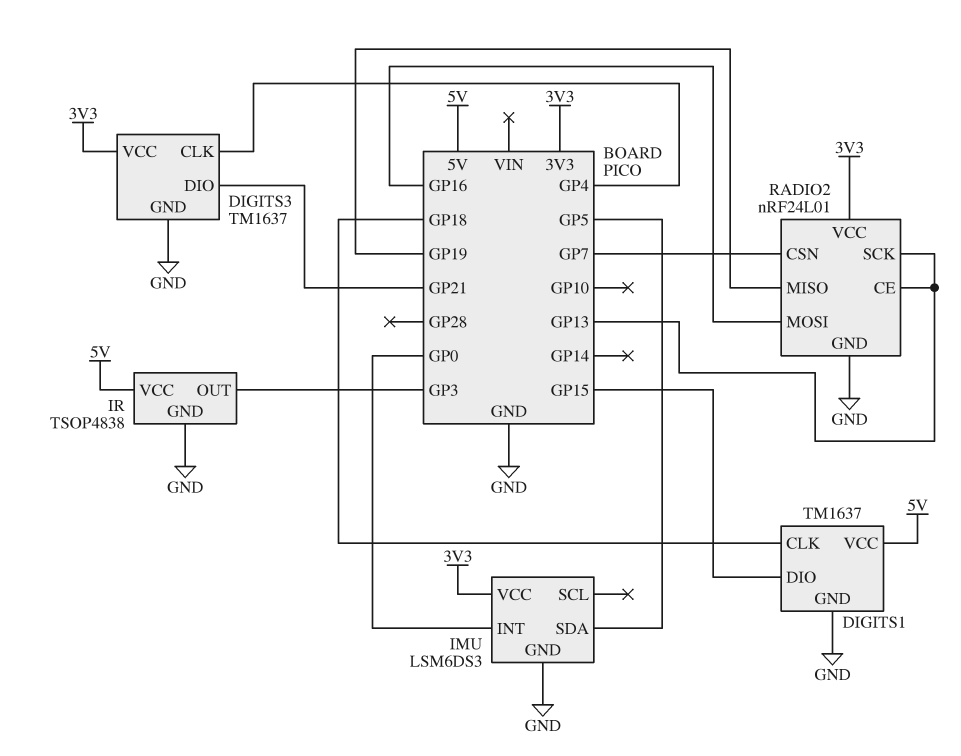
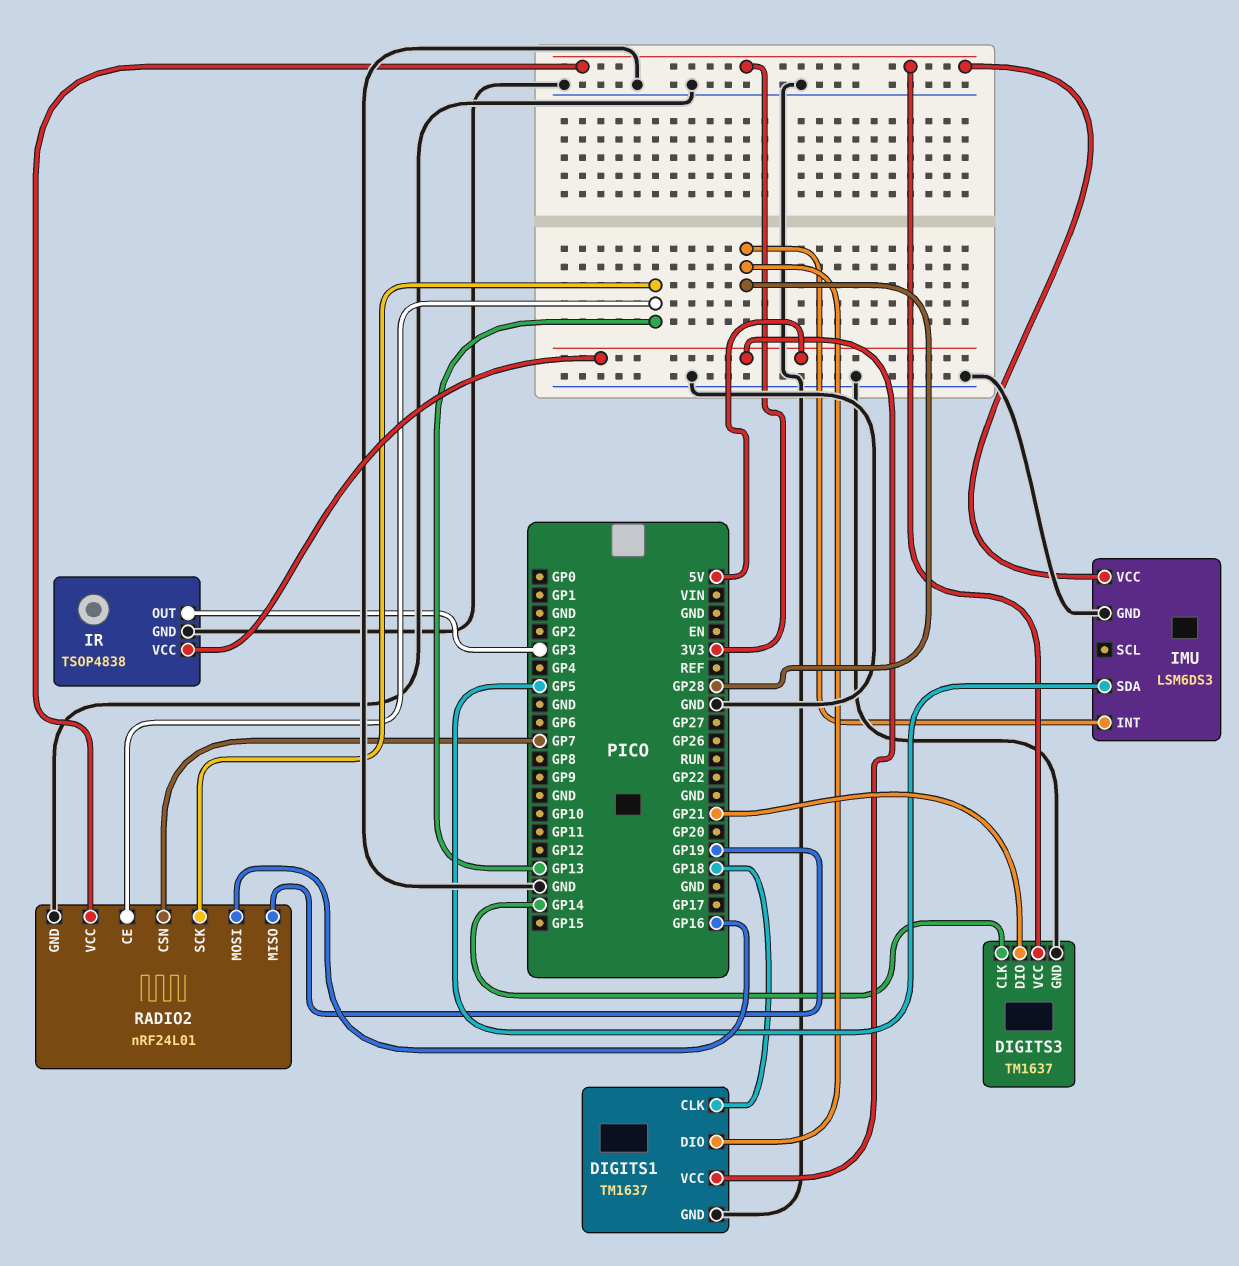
DIGITS1 pin DIO: GP15 -> GP28
DIGITS3 pin CLK: GP4 -> GP14
IMU pin INT: GP0 -> GP28

